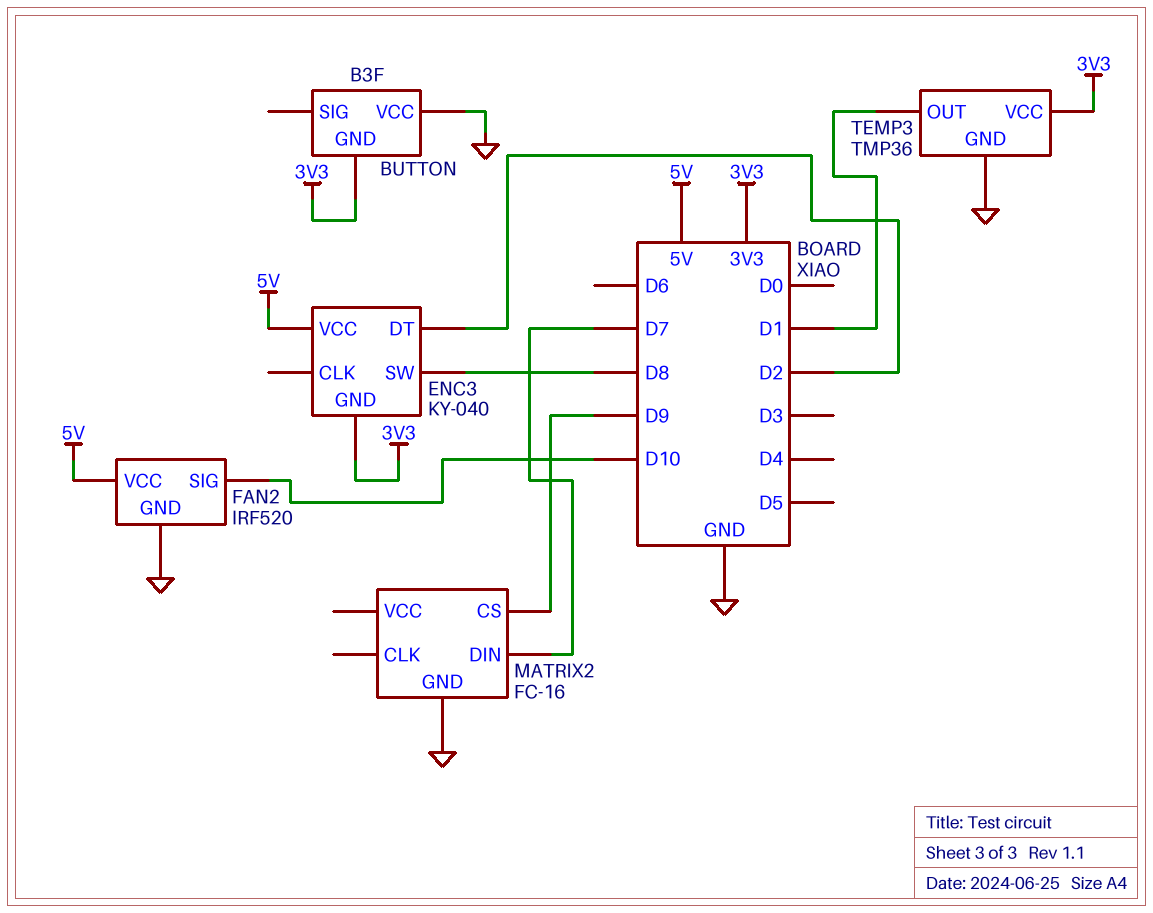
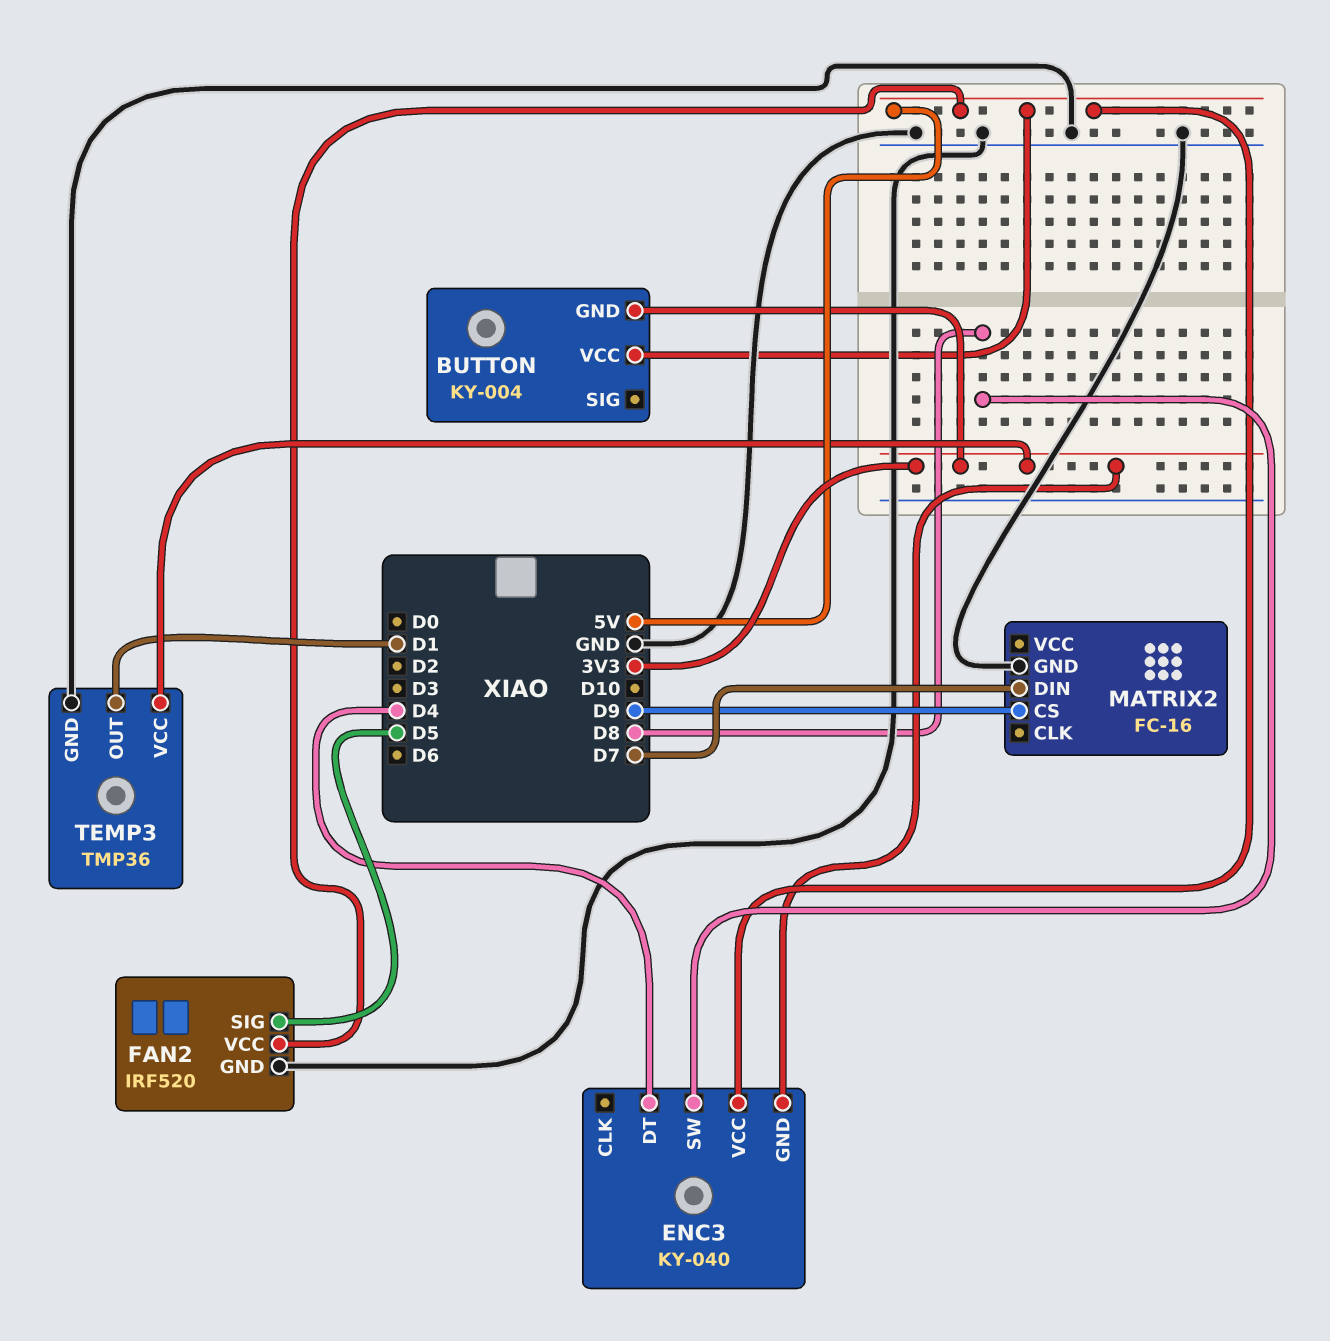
BUTTON: B3F -> KY-004
BUTTON pin VCC: GND -> 5V
ENC3 pin DT: D2 -> D4
FAN2 pin SIG: D10 -> D5

